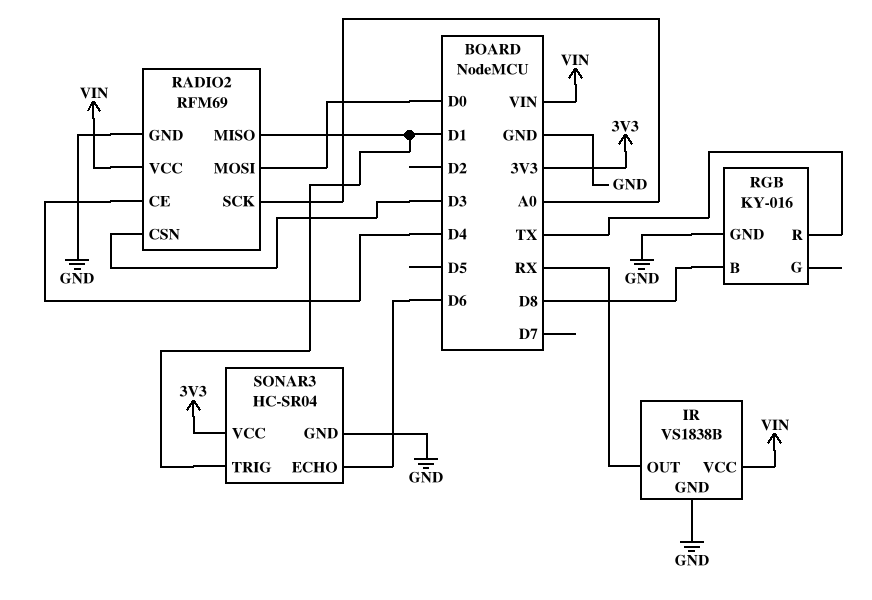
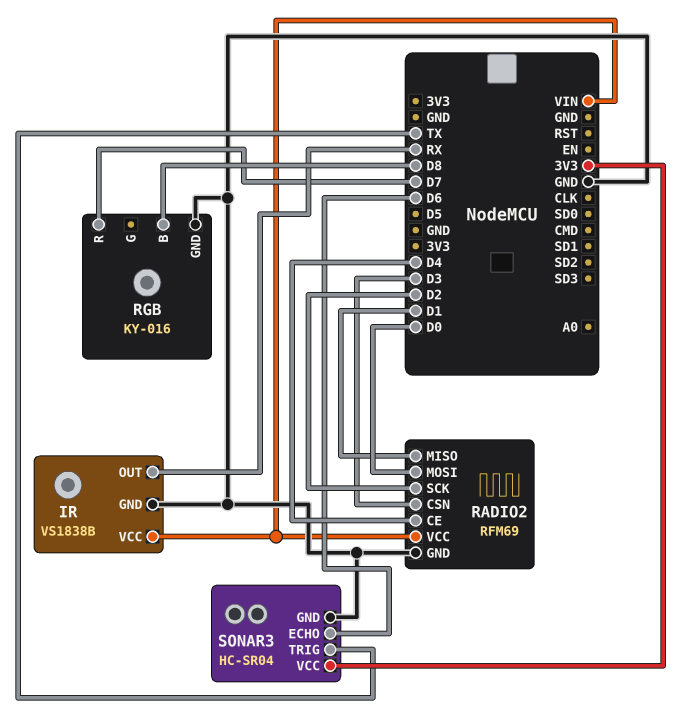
RADIO2 pin SCK: A0 -> D2
RGB pin R: TX -> D7
SONAR3 pin TRIG: D1 -> TX

